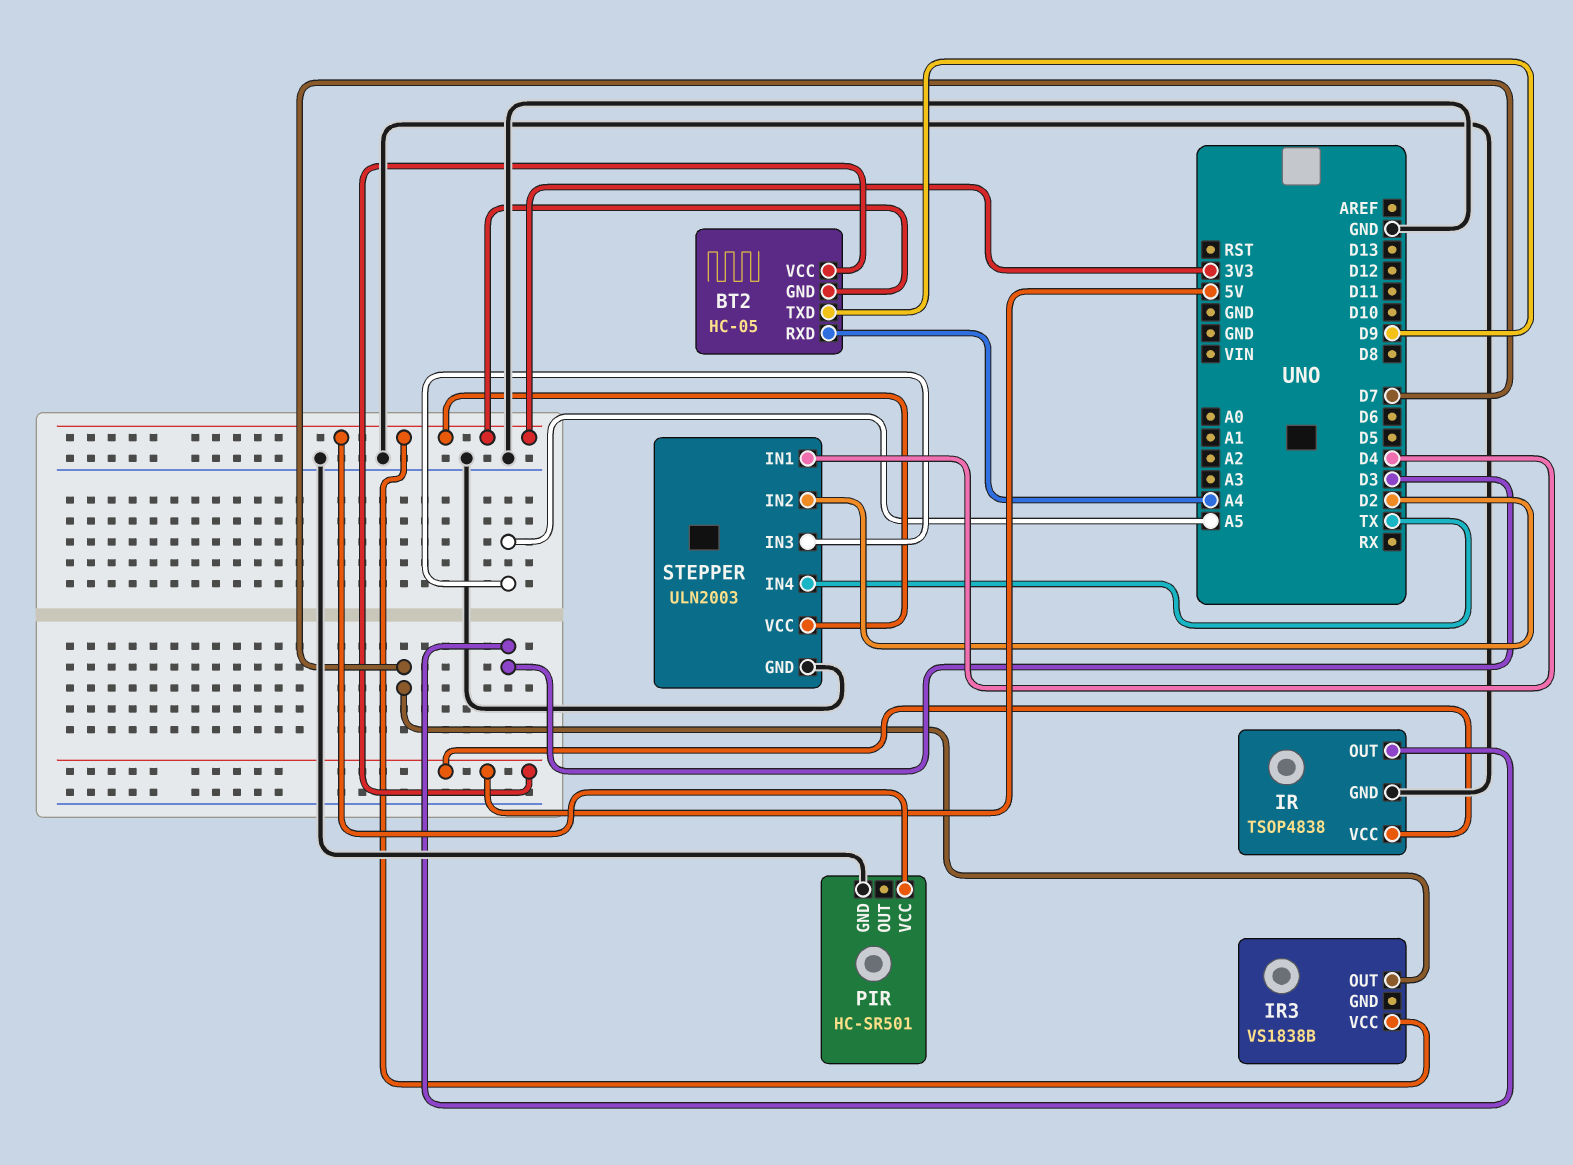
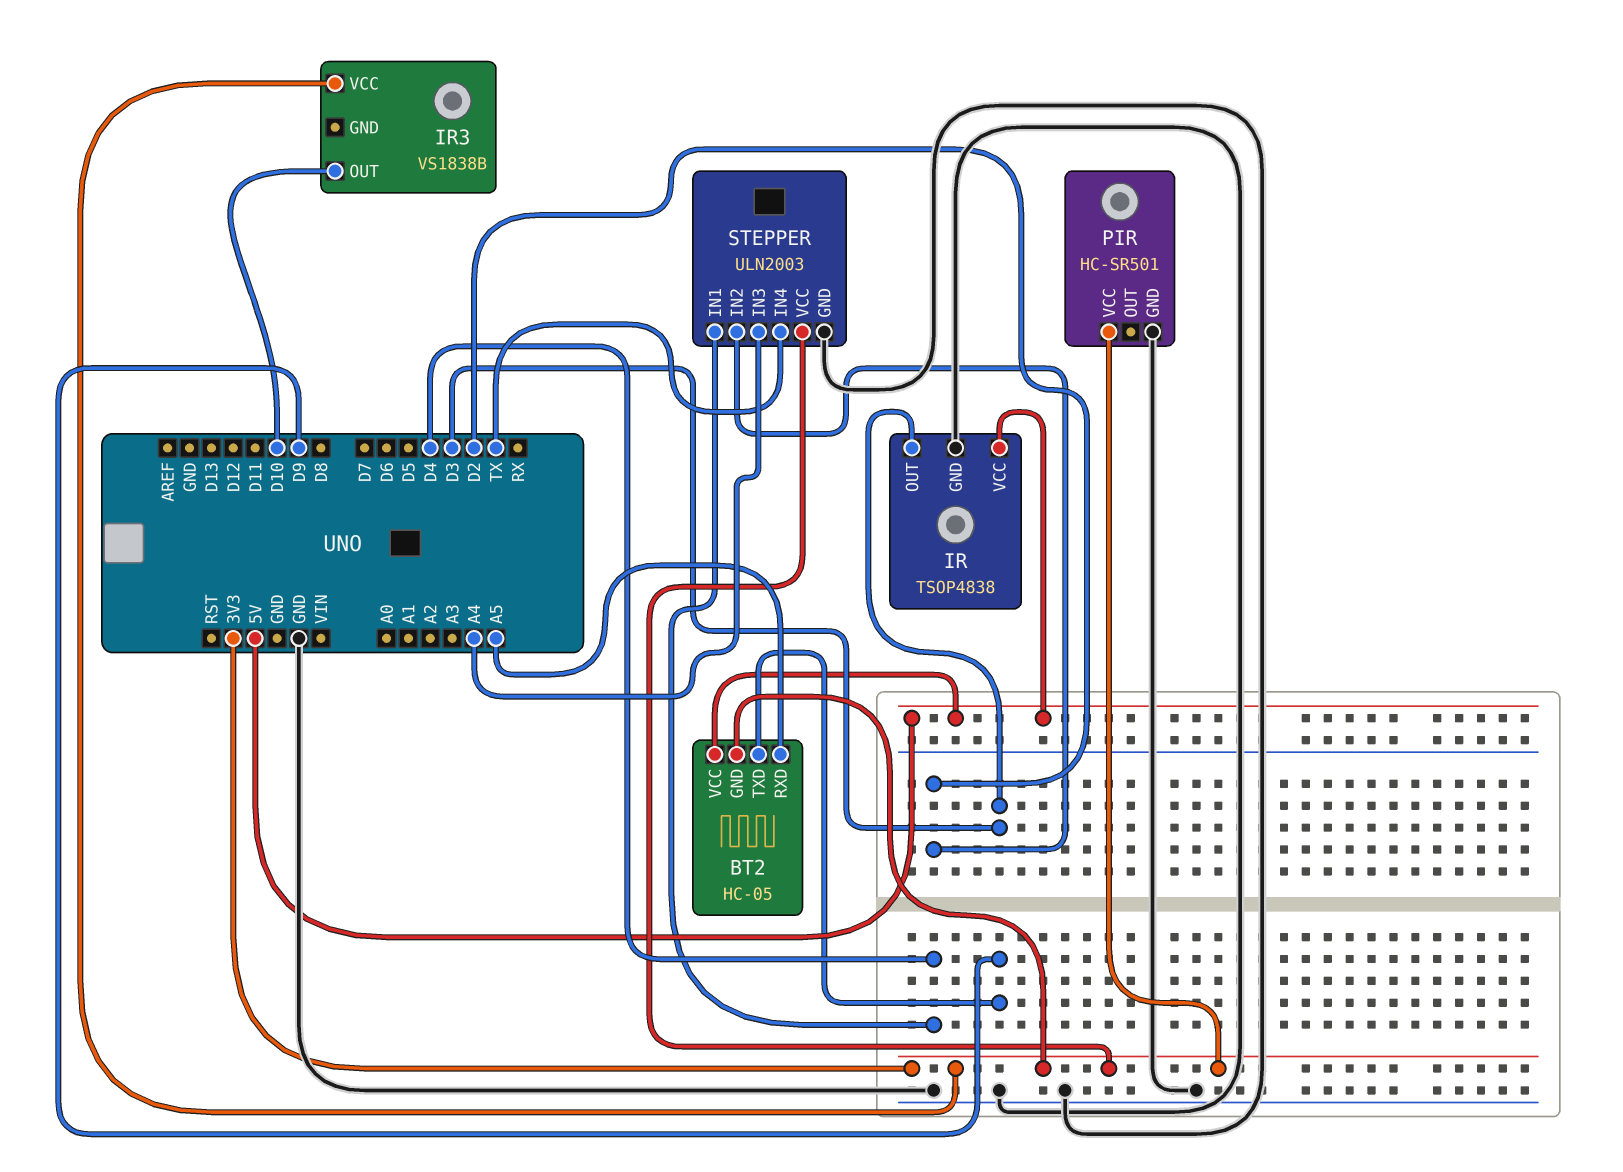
BT2 pin RXD: A4 -> A5
IR3 pin OUT: D7 -> D10
STEPPER pin IN3: A5 -> A4

